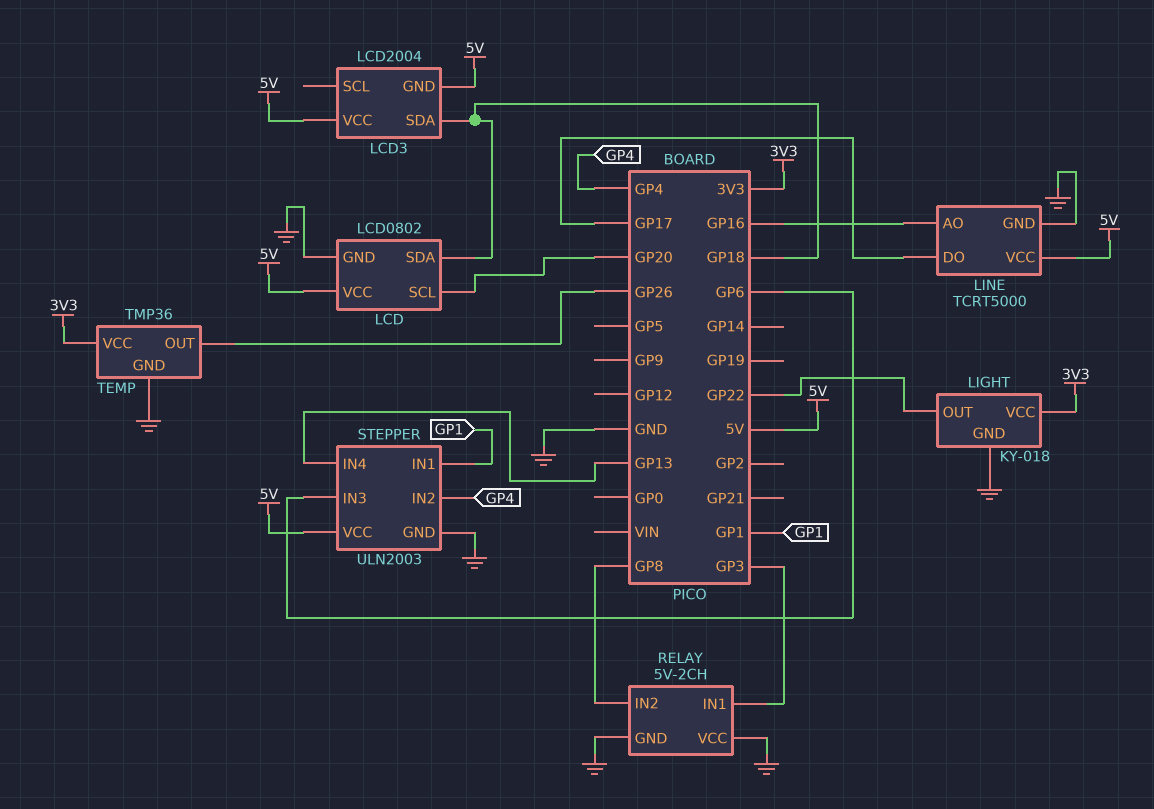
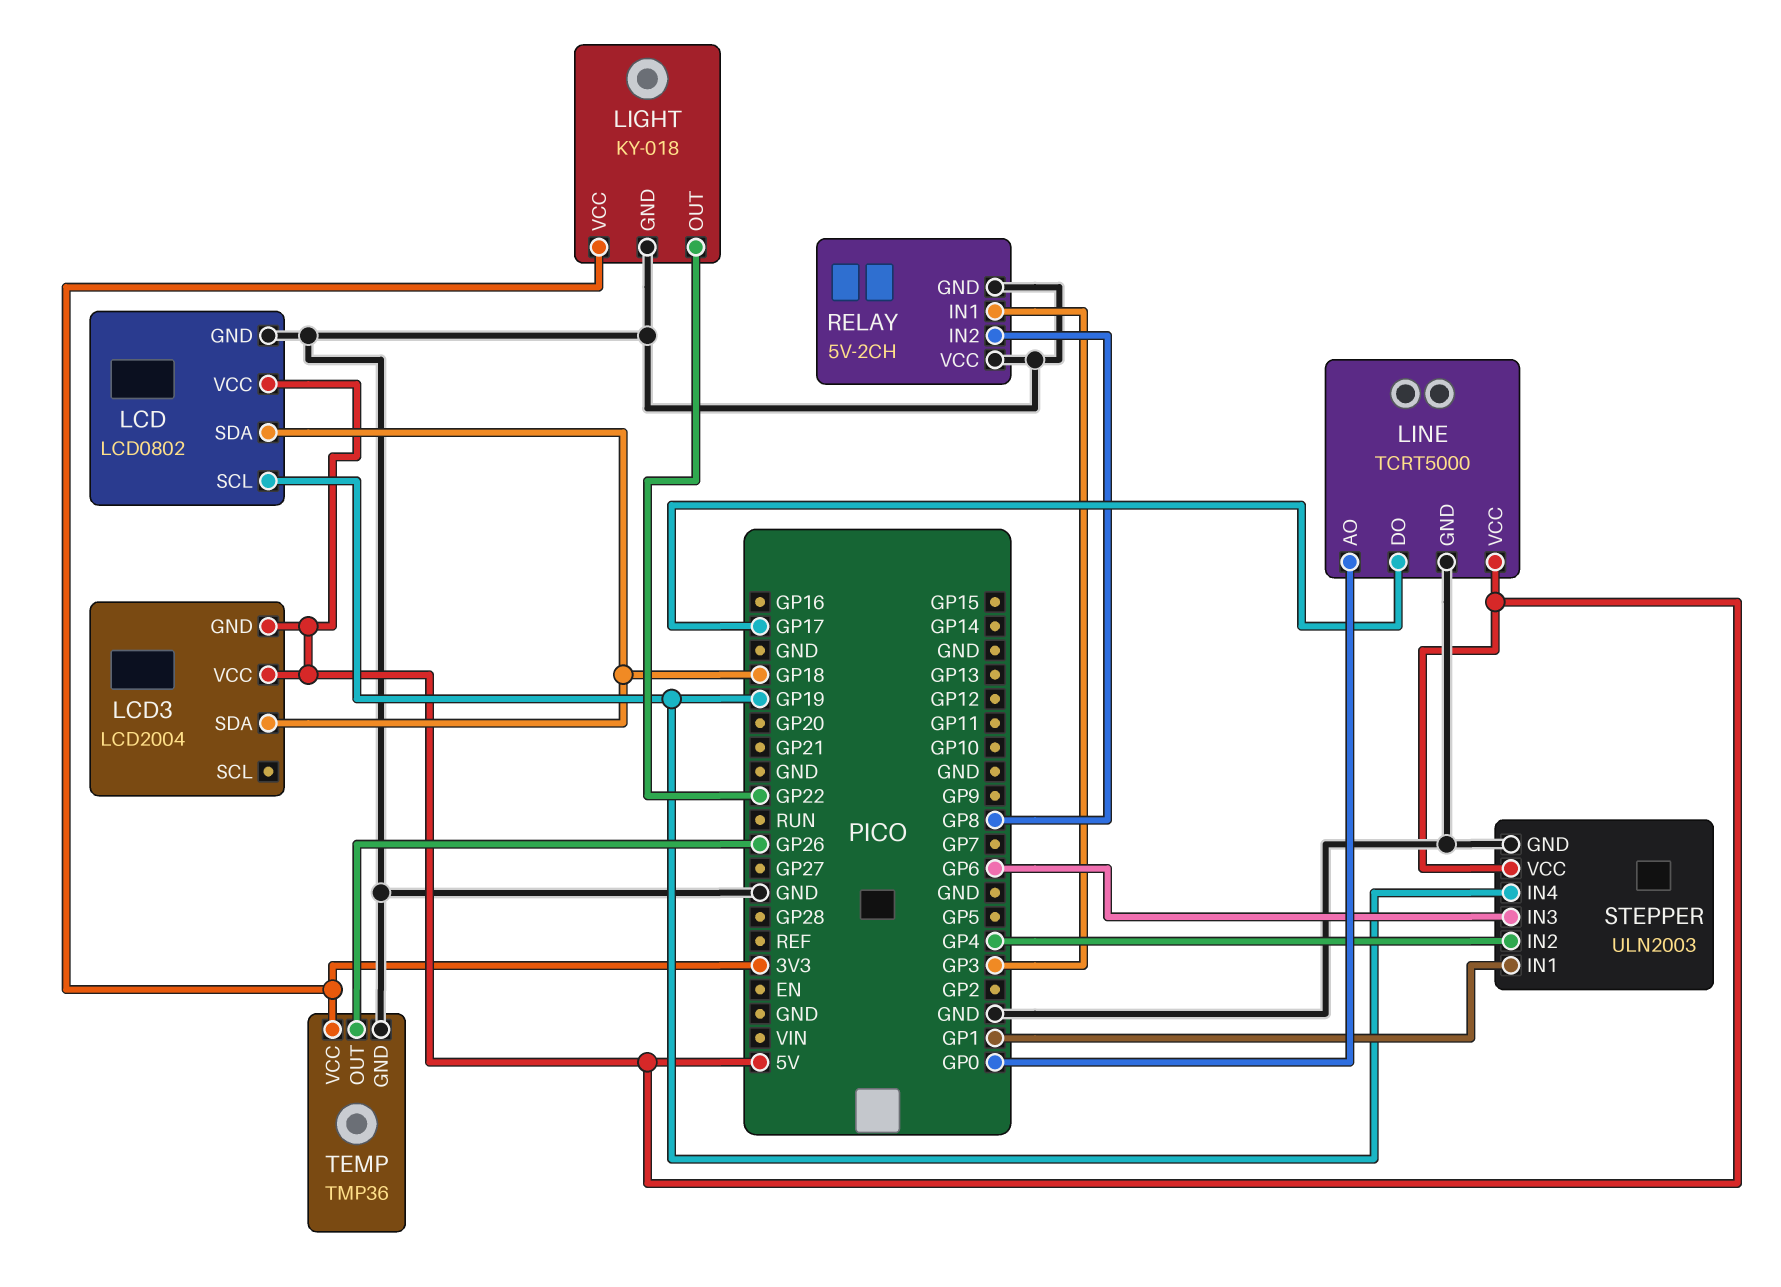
LCD pin SCL: GP20 -> GP19
LINE pin AO: GP16 -> GP0
STEPPER pin IN4: GP13 -> GP19

